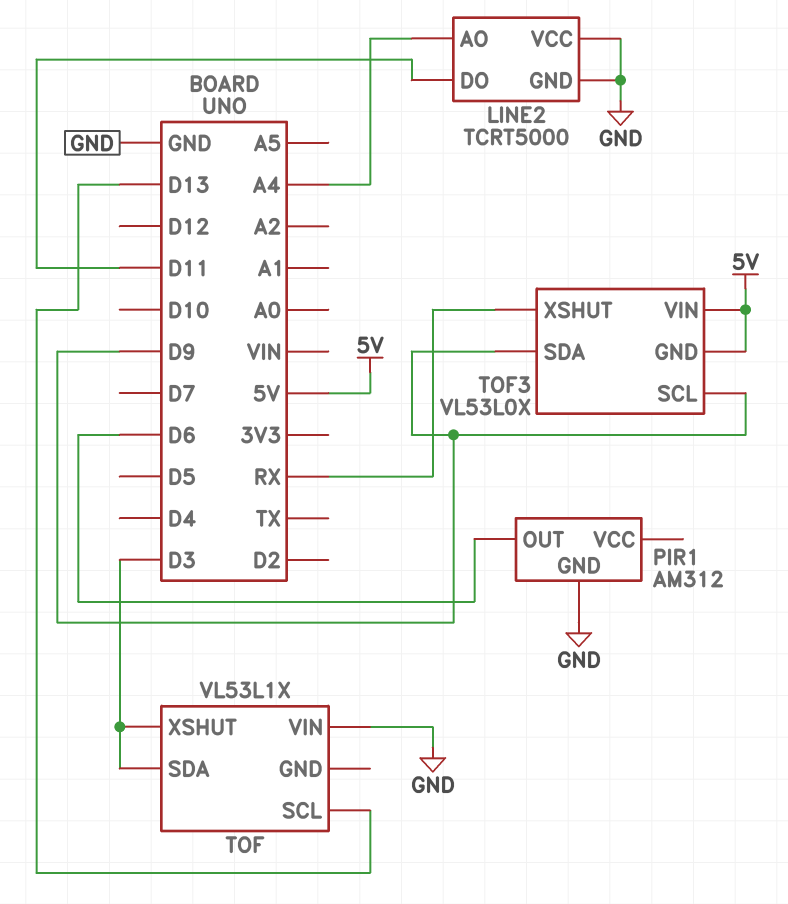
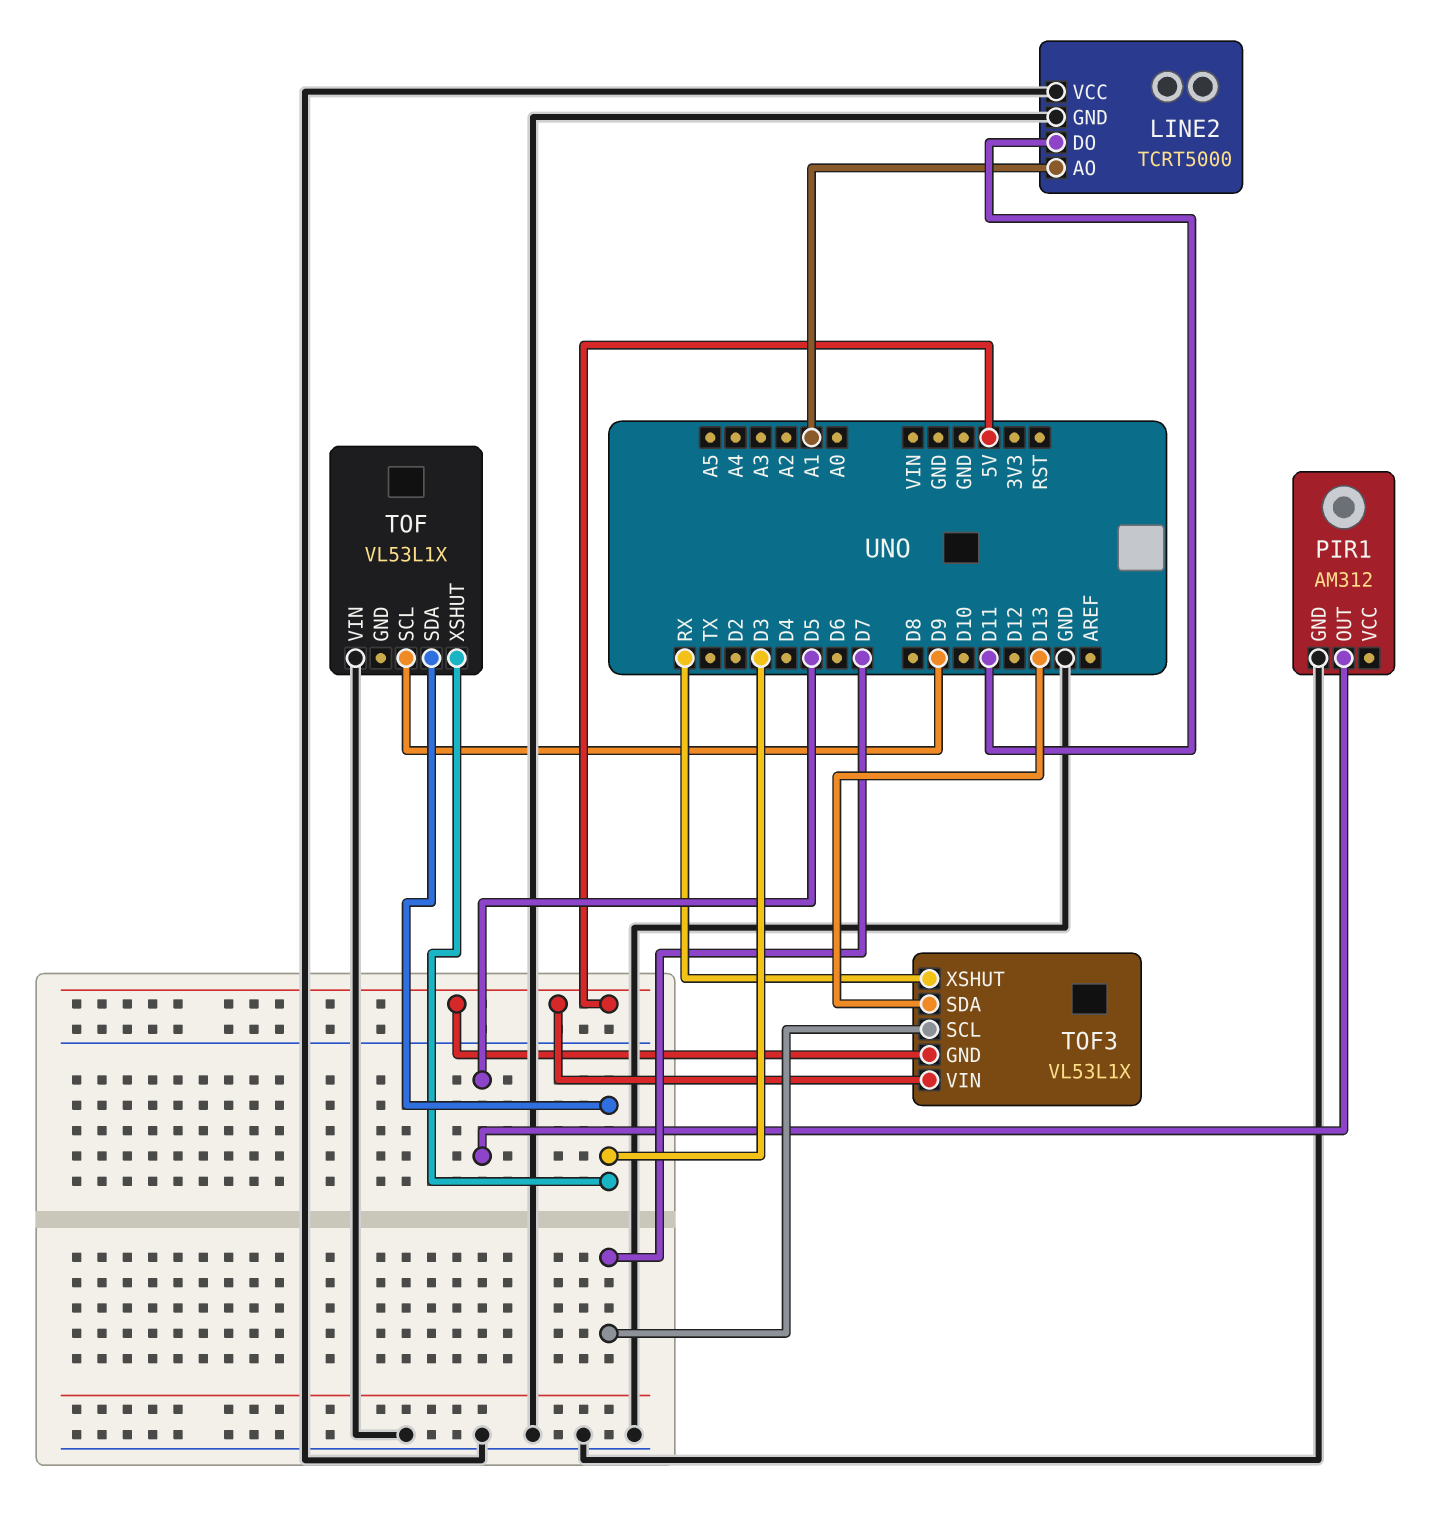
LINE2 pin AO: A4 -> A1
PIR1 pin OUT: D6 -> D5
TOF pin SCL: D13 -> D9
TOF3: VL53L0X -> VL53L1X
TOF3 pin SCL: D9 -> D7
TOF3 pin SDA: D9 -> D13

